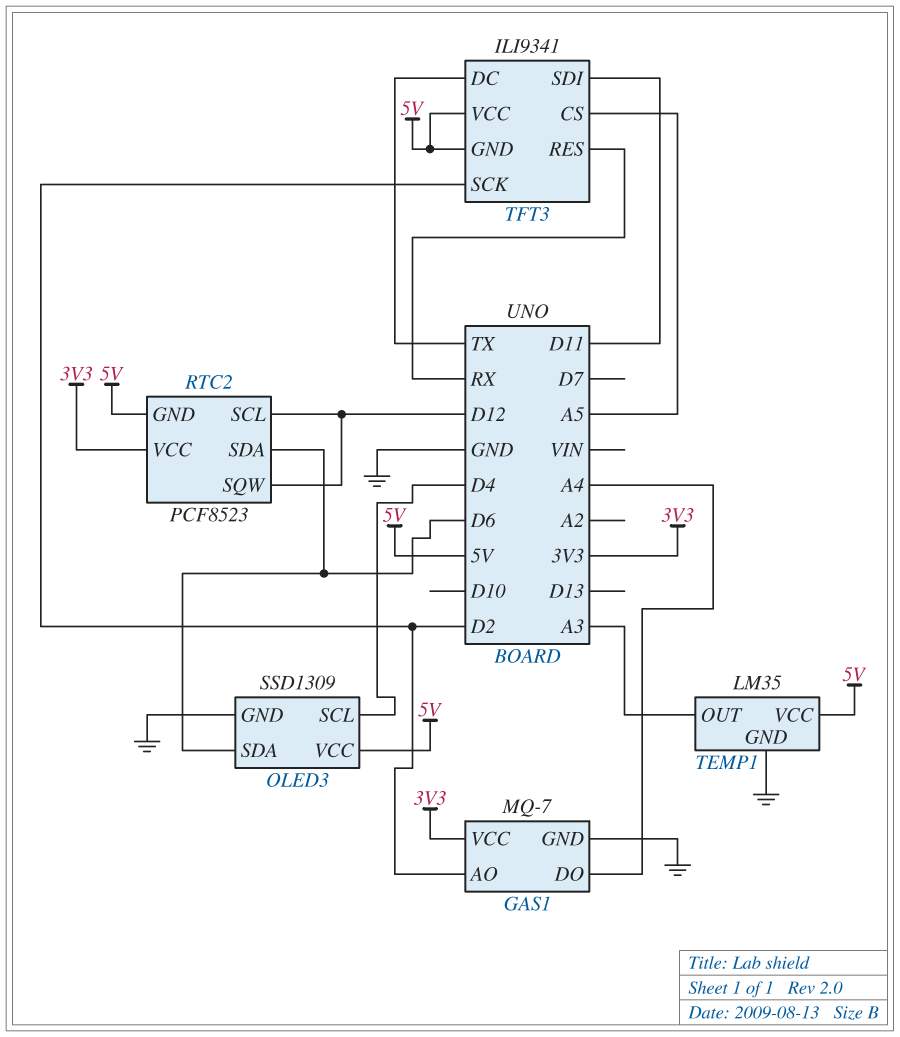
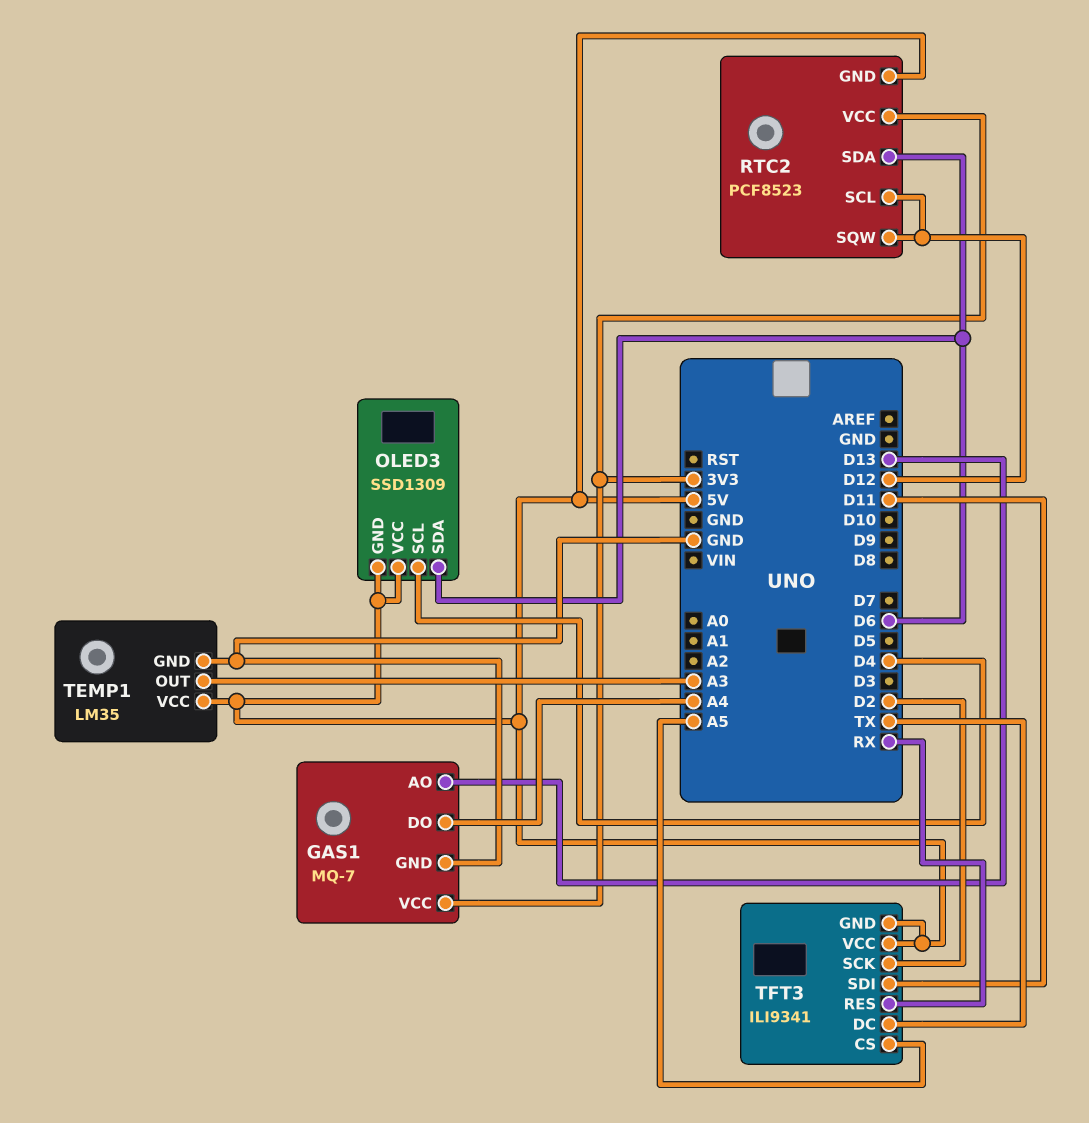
GAS1 pin AO: D2 -> D13
OLED3 pin GND: GND -> 5V

